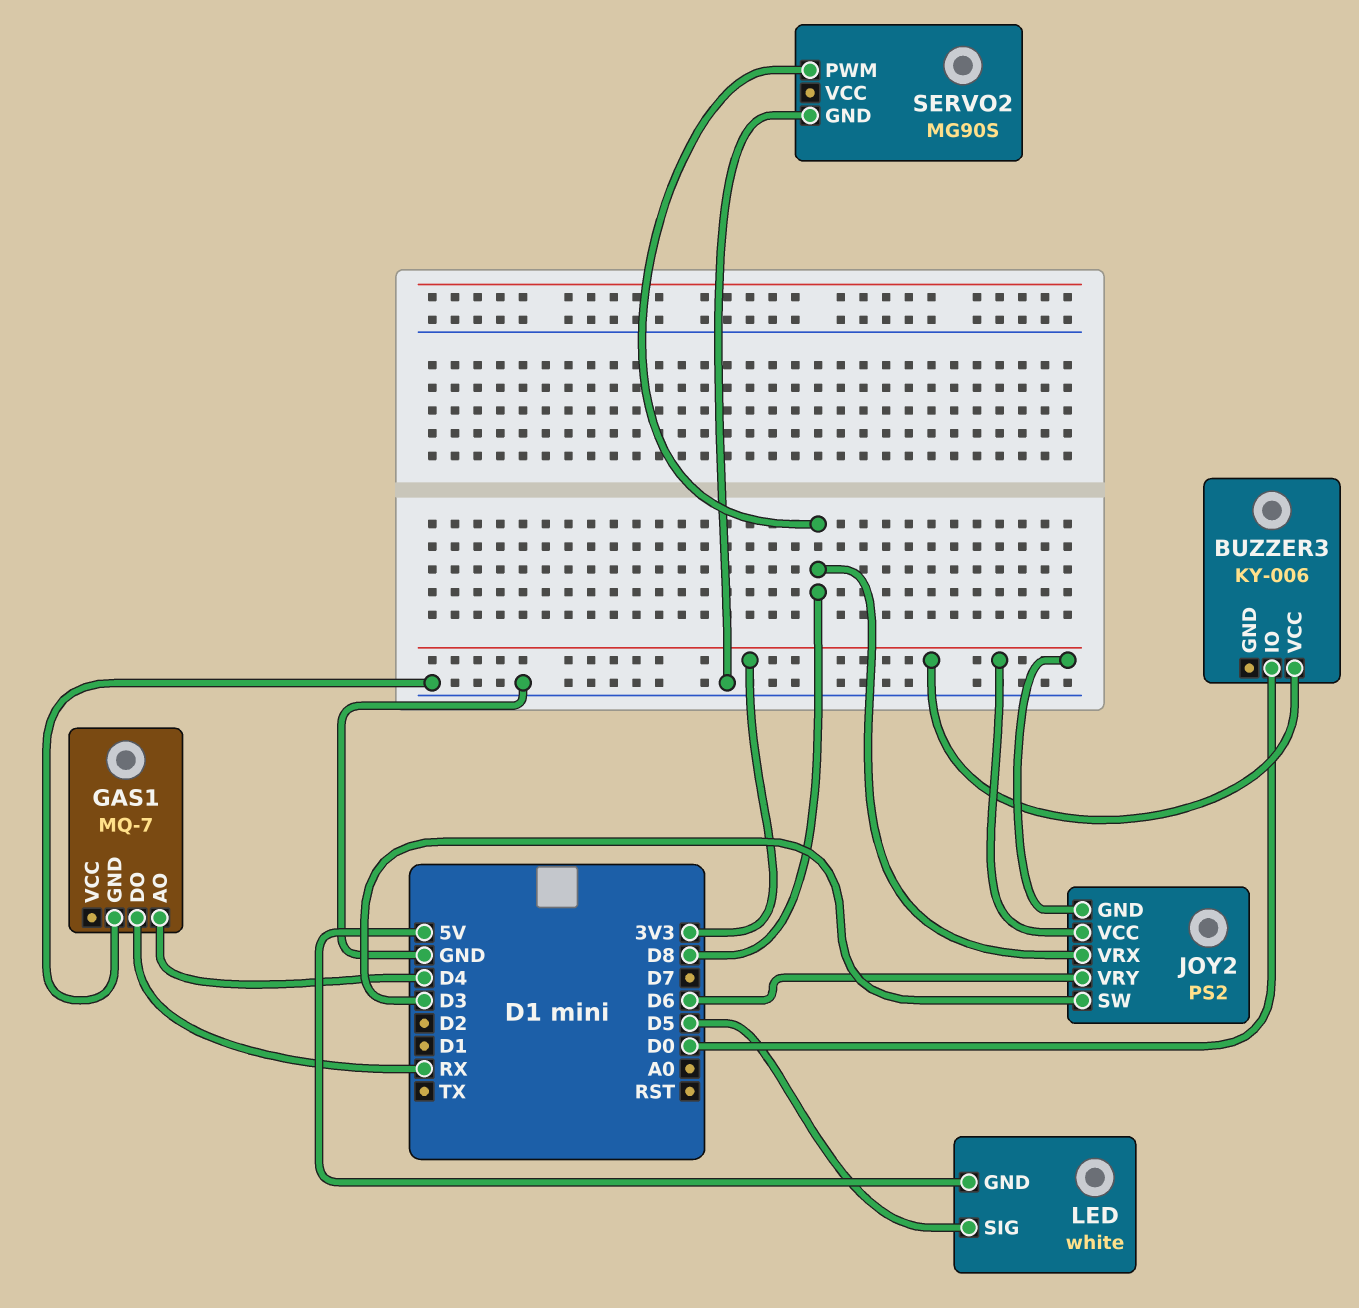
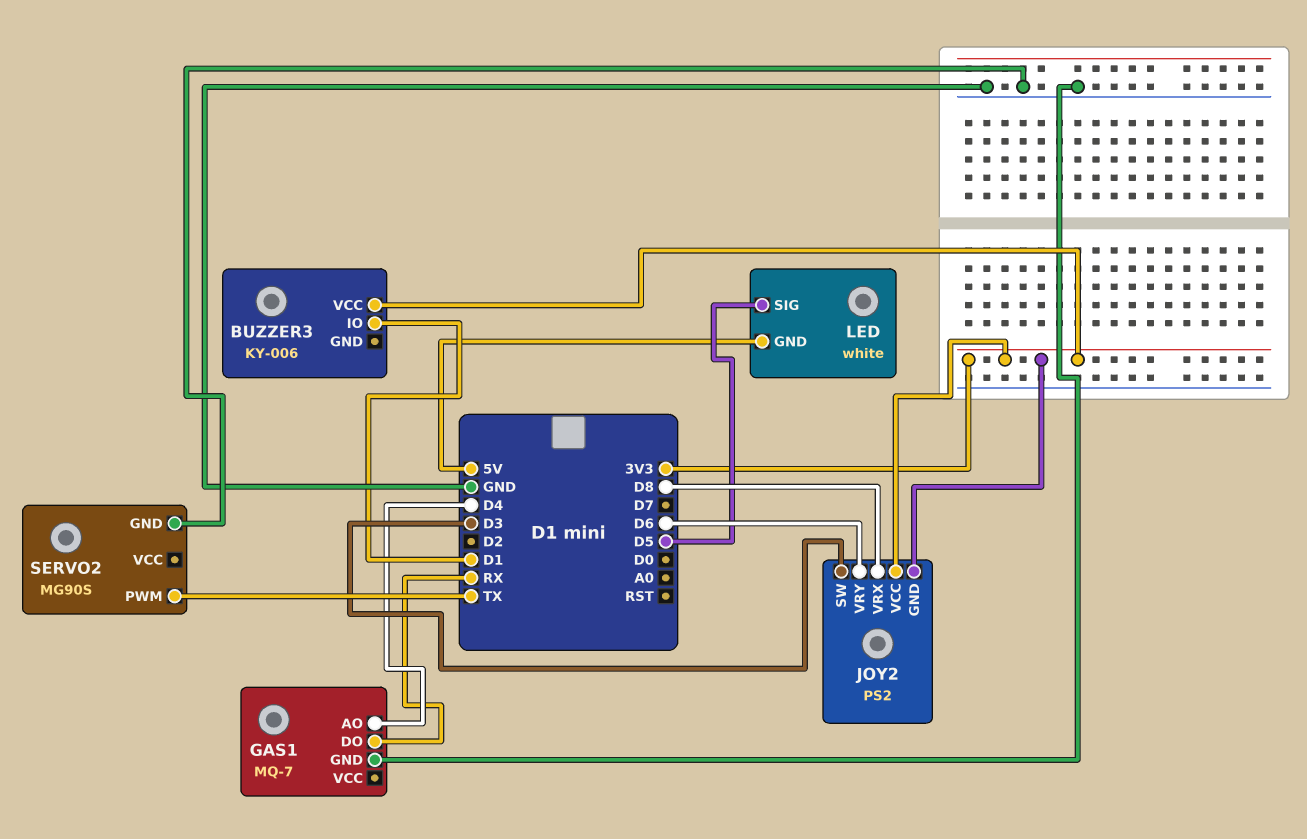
BUZZER3 pin IO: D0 -> D1
SERVO2 pin PWM: D8 -> TX

